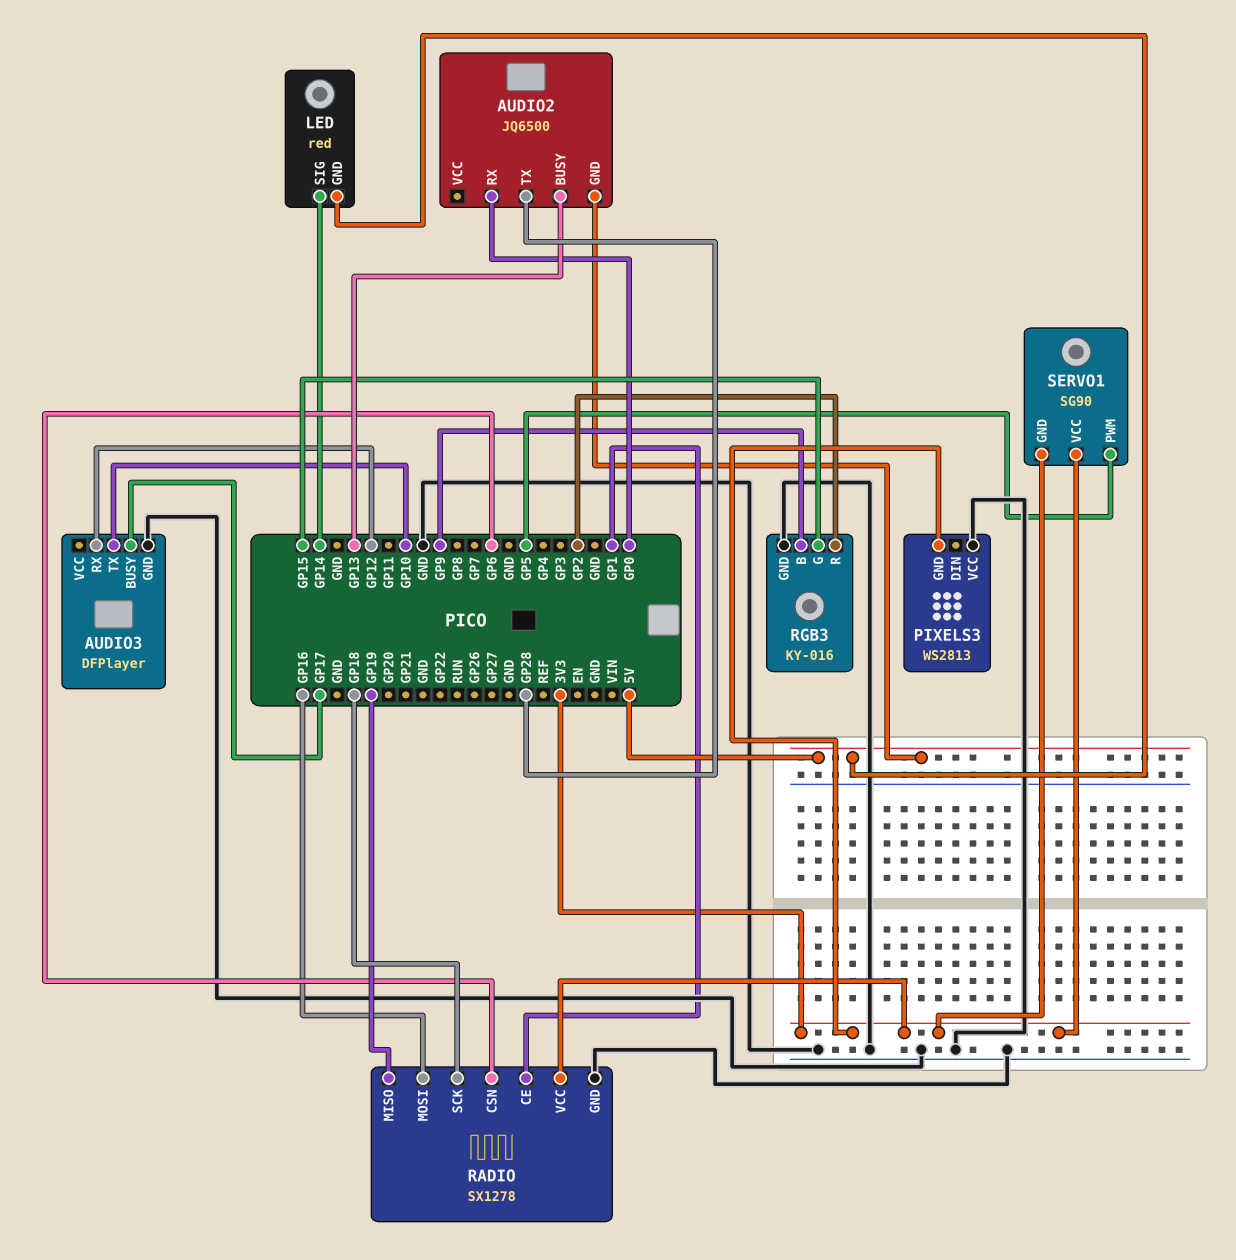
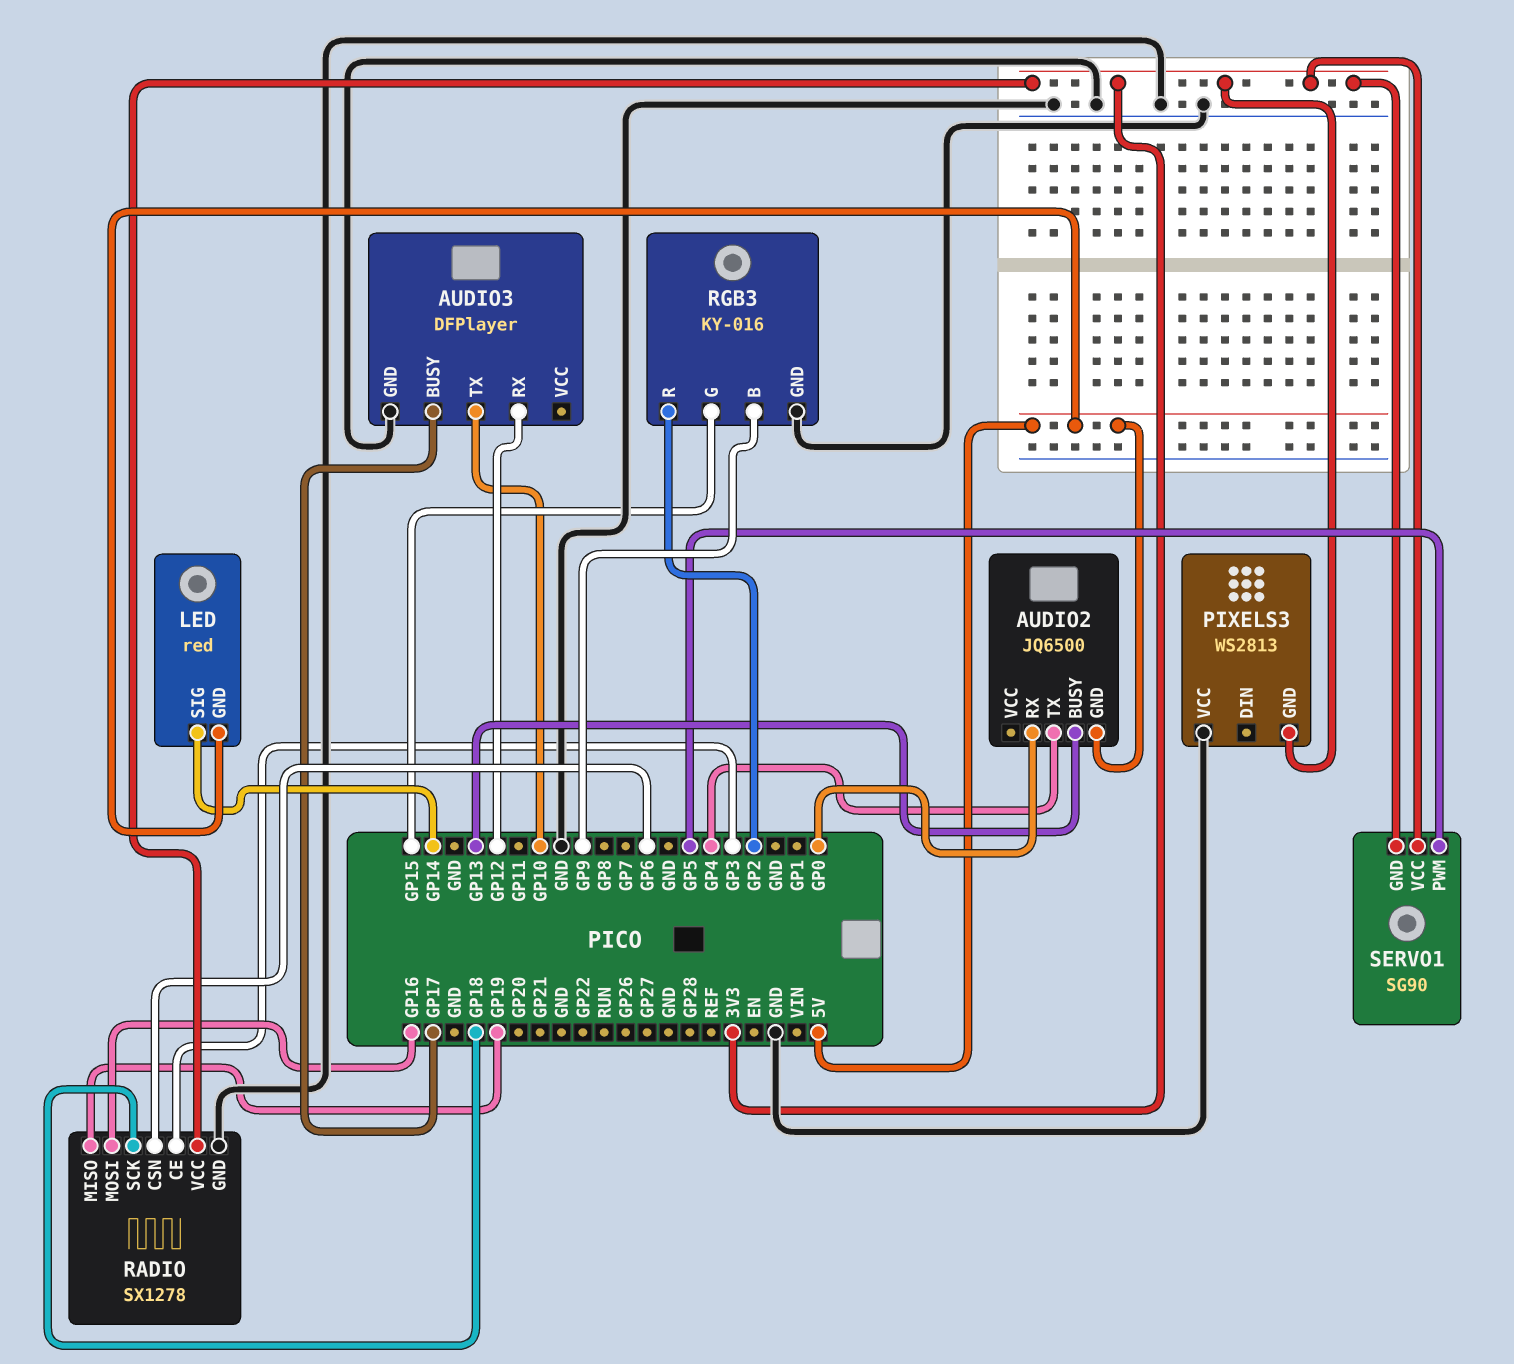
AUDIO2 pin TX: GP28 -> GP4
RADIO pin CE: GP1 -> GP3

